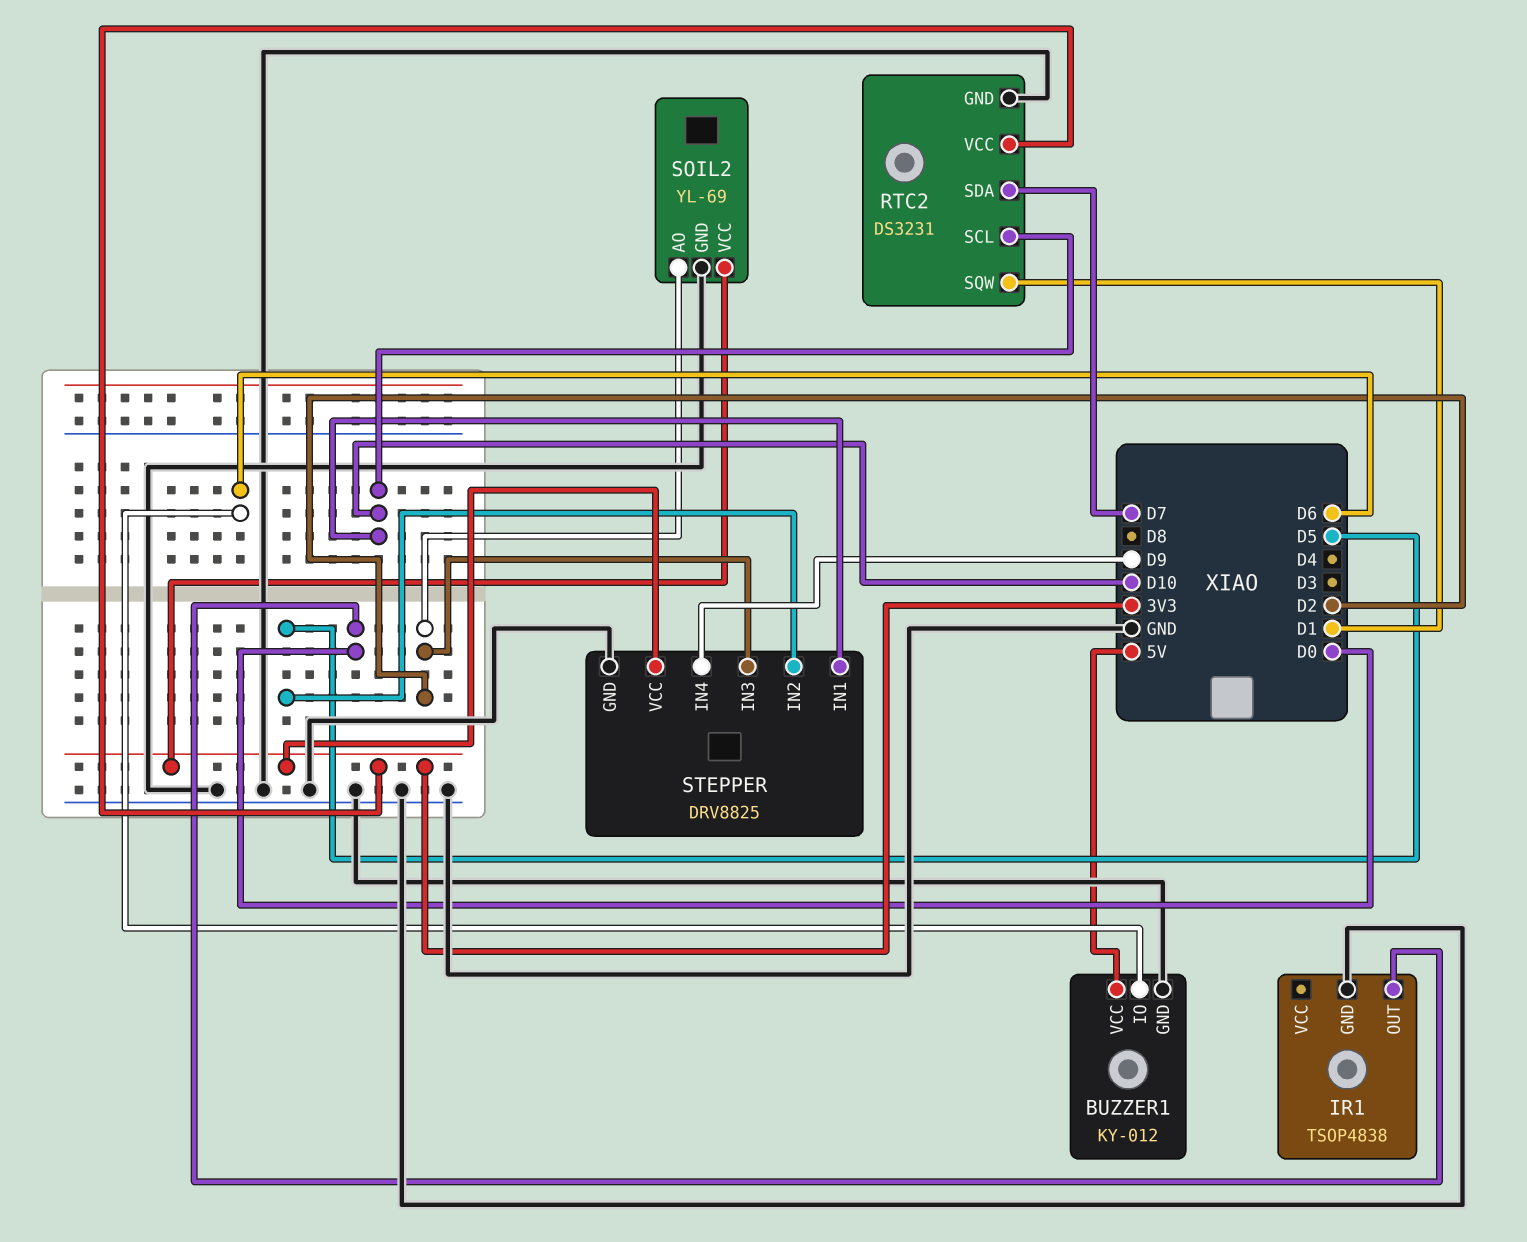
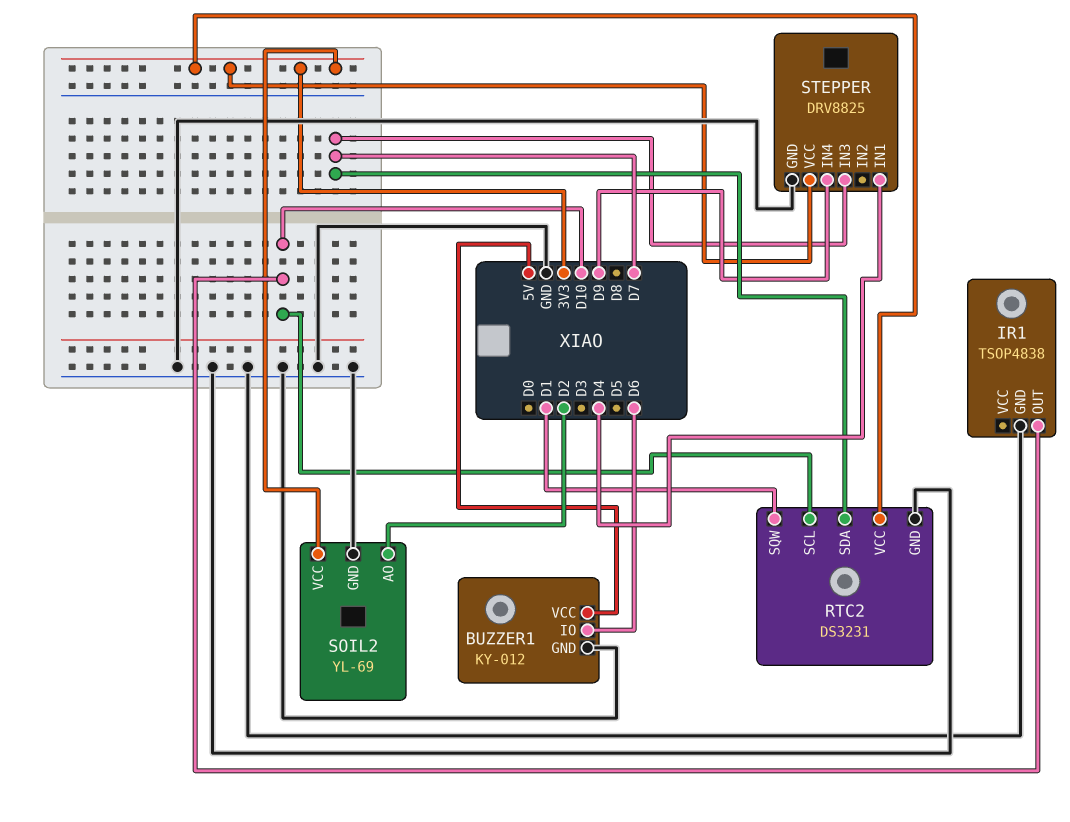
IR1 pin OUT: D0 -> D10
STEPPER pin IN1: D10 -> D4
STEPPER pin IN2: D5 -> none
STEPPER pin IN3: D2 -> D7

